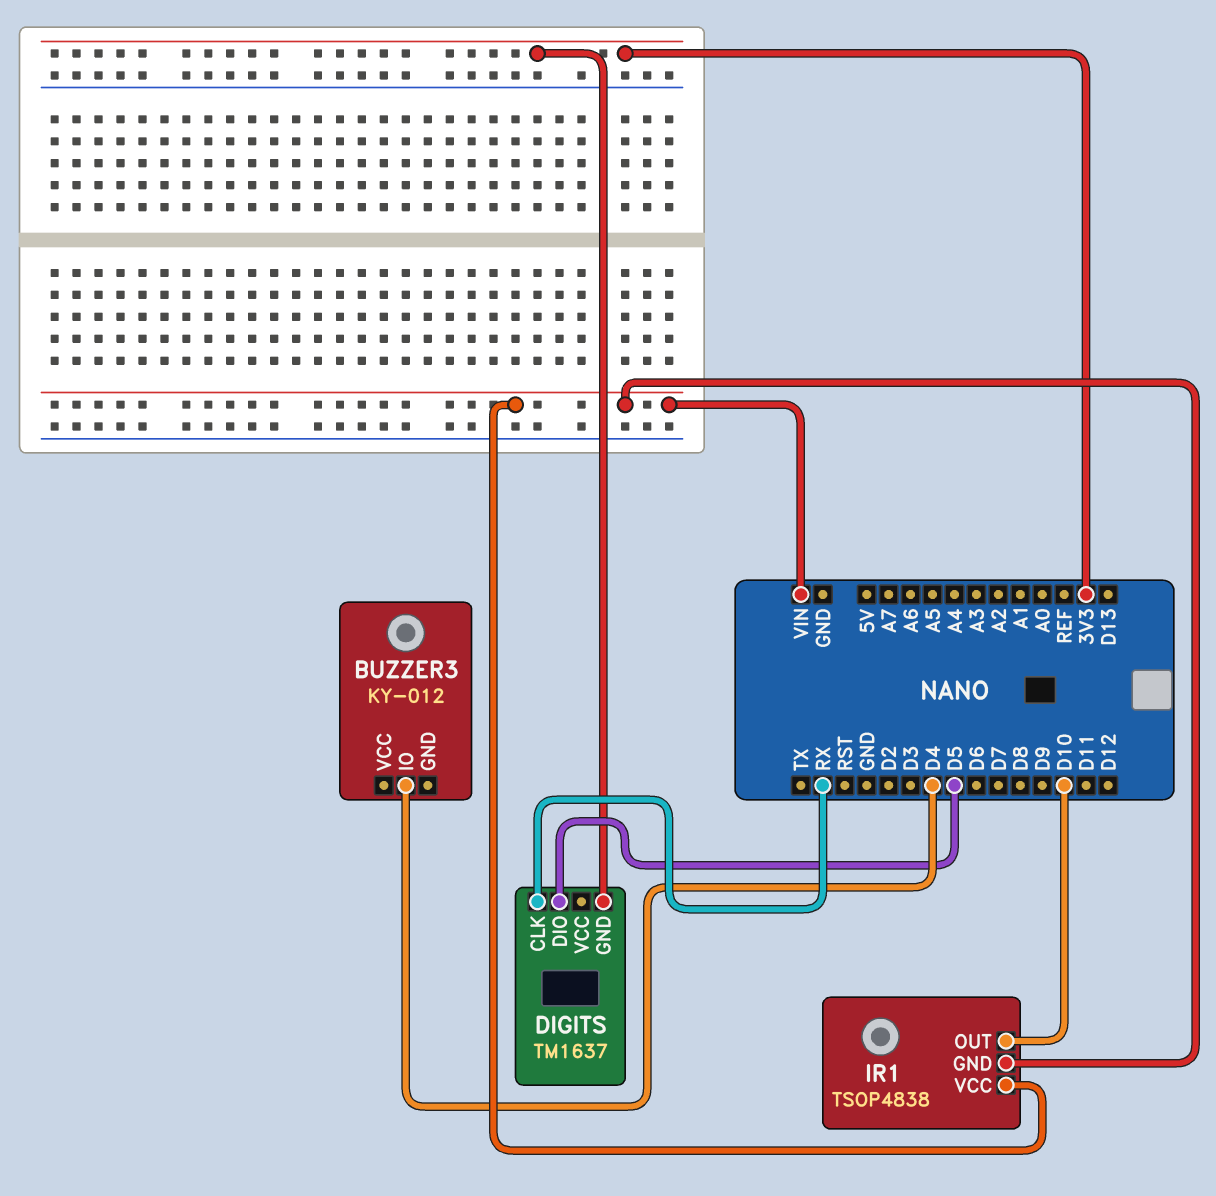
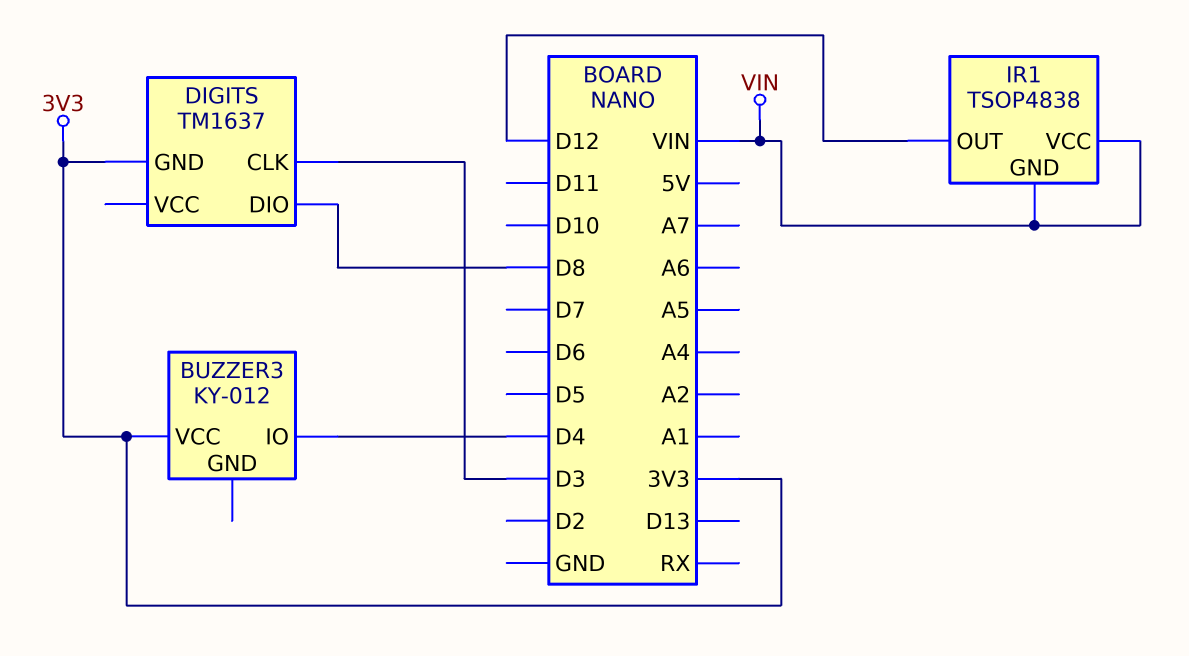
BUZZER3 pin VCC: none -> 3V3
DIGITS pin CLK: RX -> D3
DIGITS pin DIO: D5 -> D8
IR1 pin OUT: D10 -> D12

